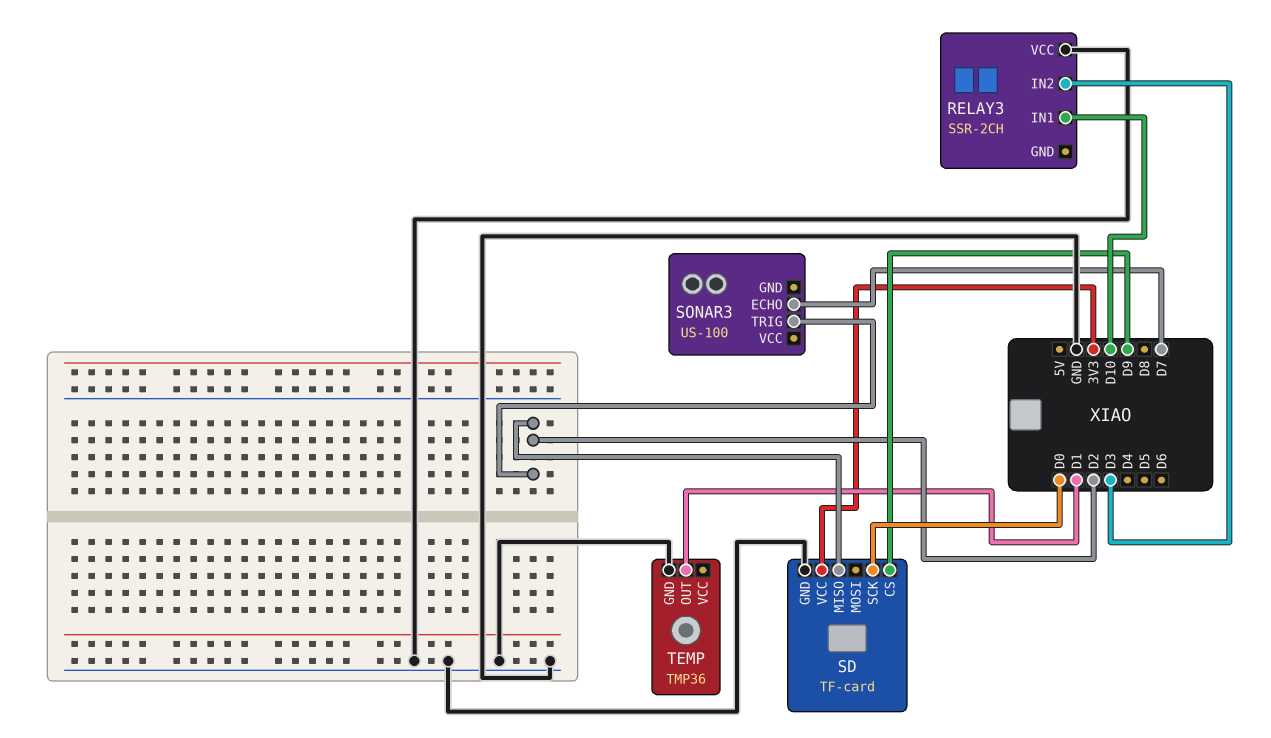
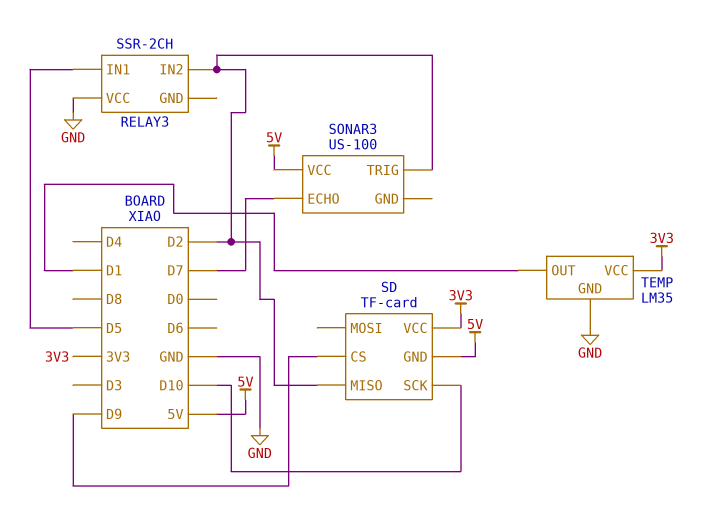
RELAY3 pin IN1: D10 -> D5
RELAY3 pin IN2: D3 -> D2
SD pin GND: GND -> 5V
SD pin SCK: D0 -> D10
SONAR3 pin VCC: none -> 5V
TEMP: TMP36 -> LM35
TEMP pin VCC: none -> 3V3

